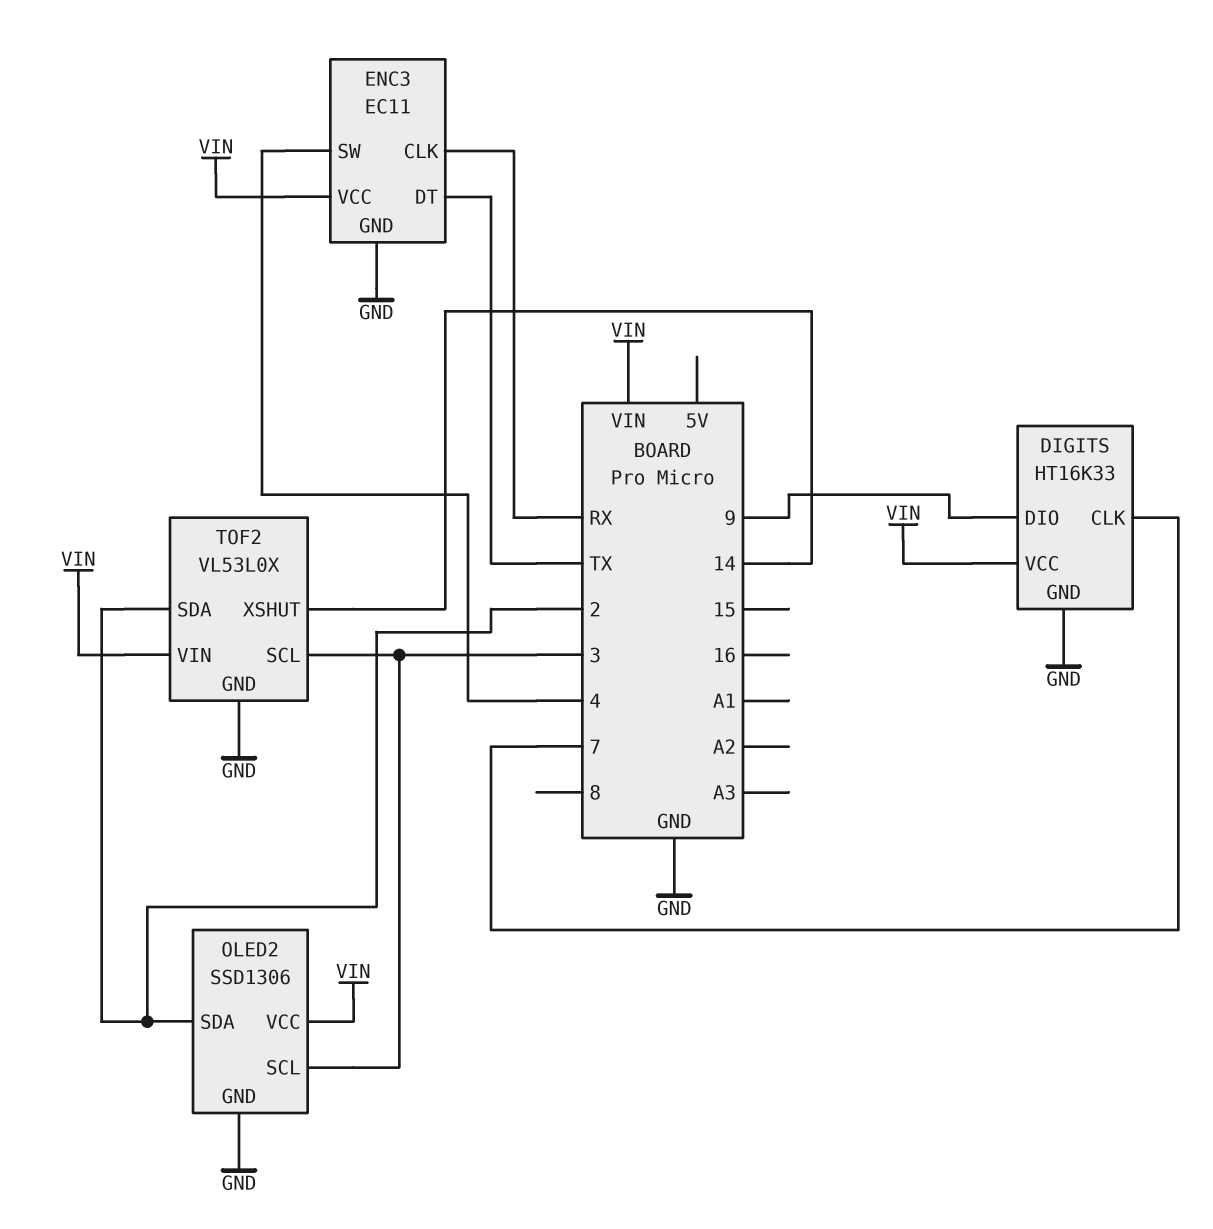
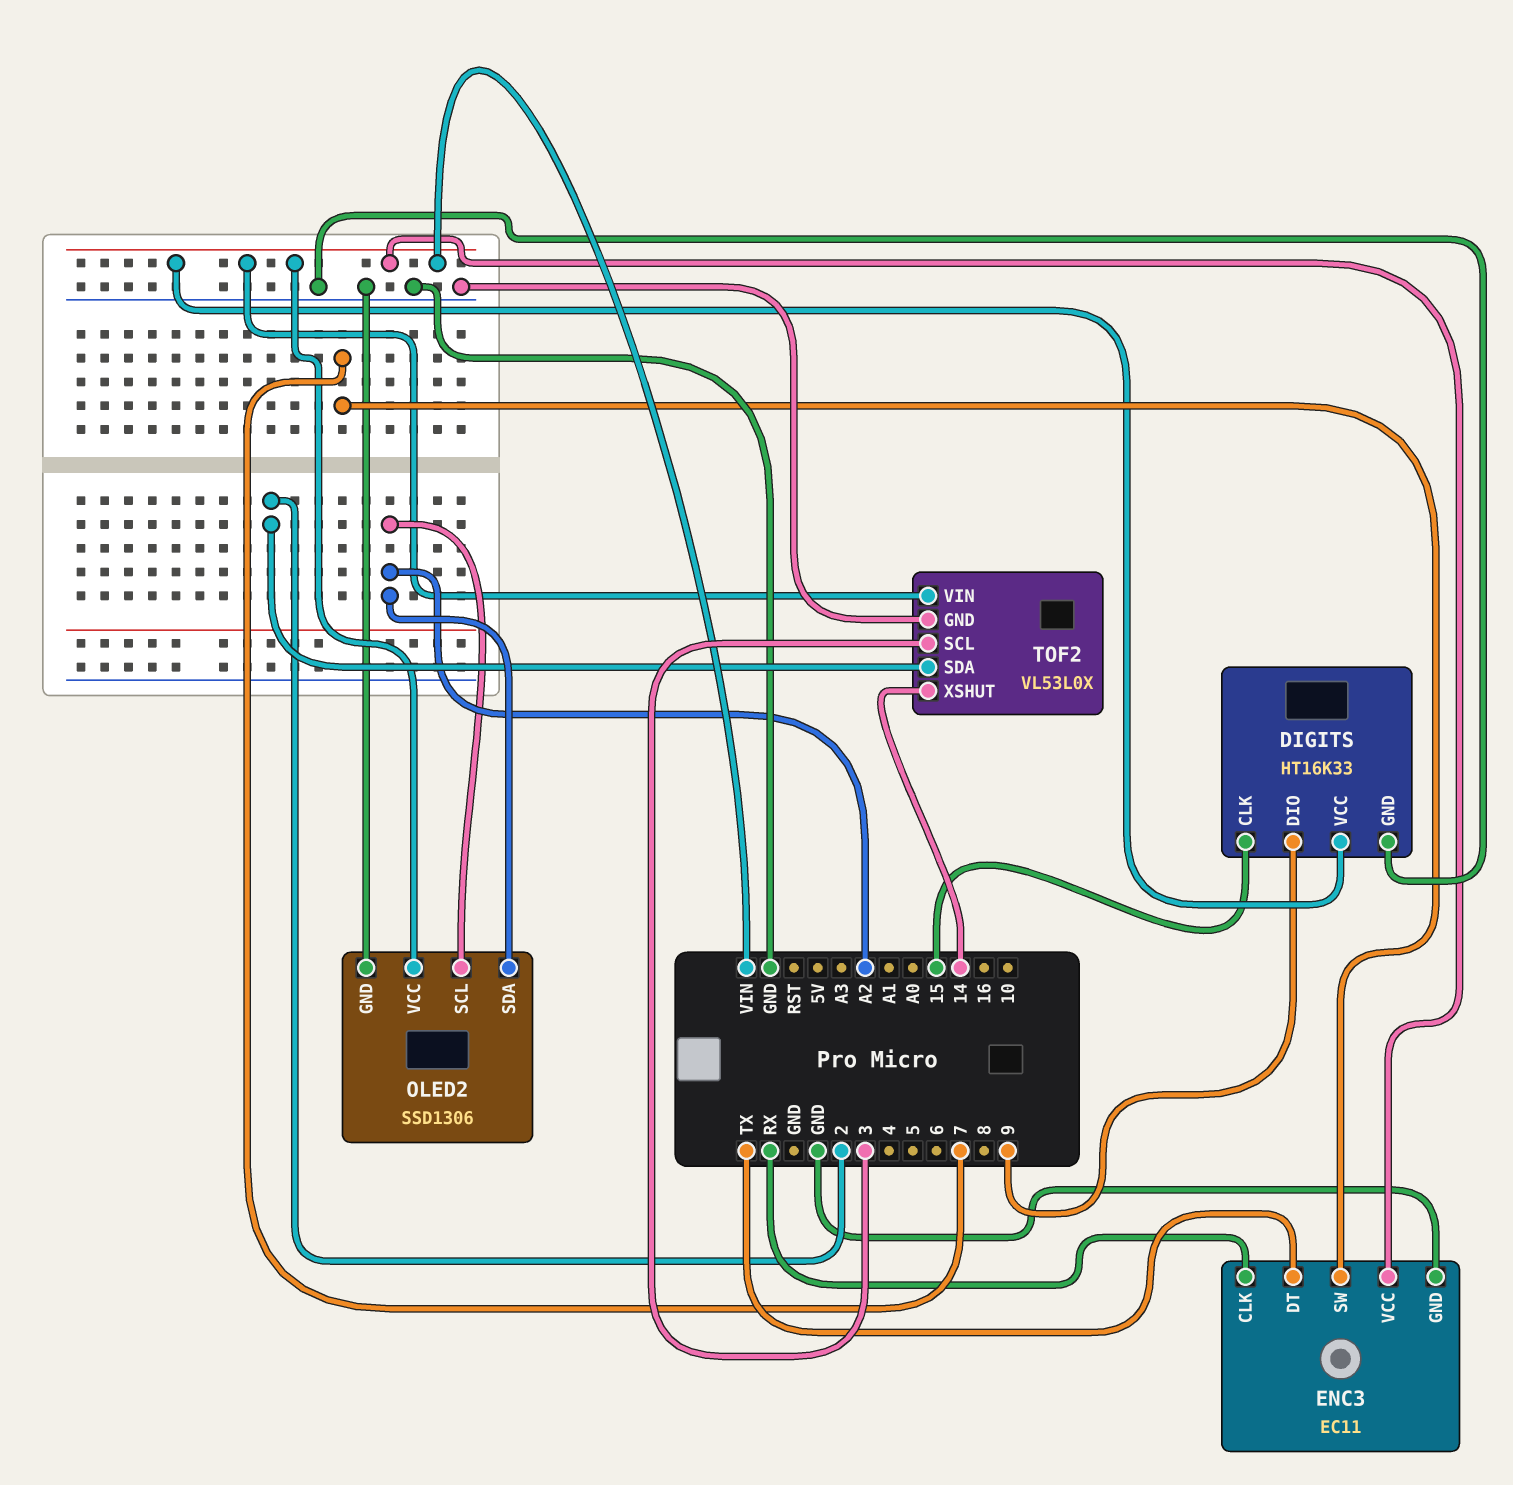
DIGITS pin CLK: 7 -> 15
ENC3 pin SW: 4 -> 7
OLED2 pin SCL: 3 -> A2
OLED2 pin SDA: 2 -> A2

